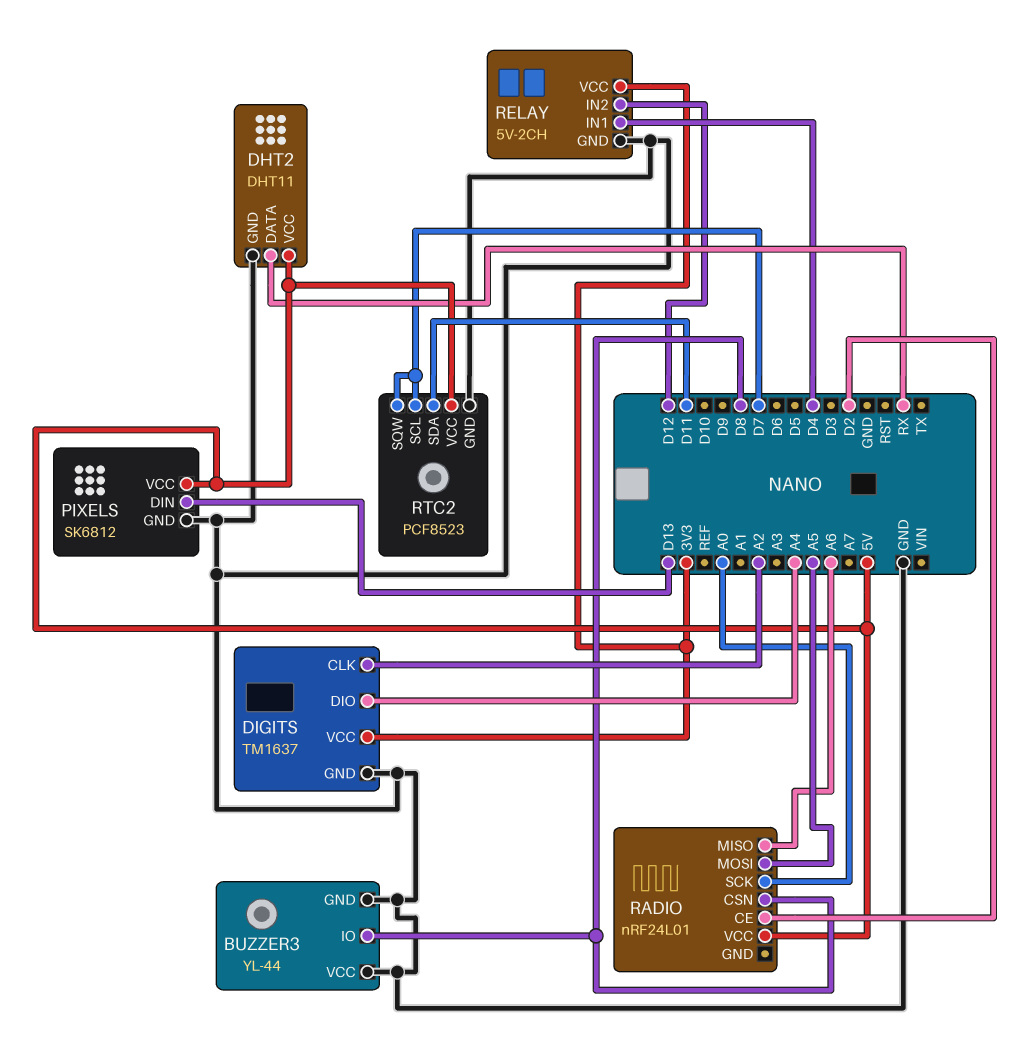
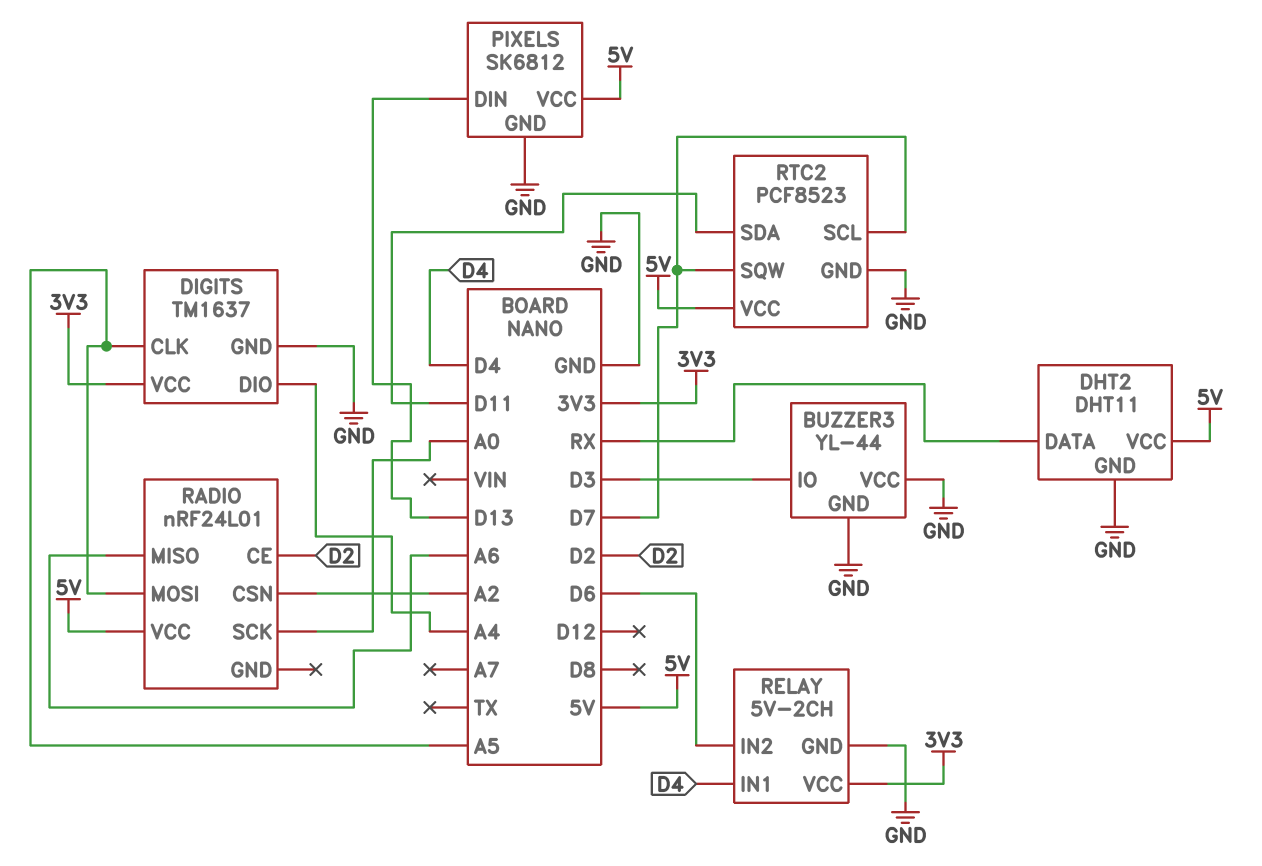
BUZZER3 pin IO: D8 -> D3
DIGITS pin CLK: A2 -> A5
RADIO pin CSN: D8 -> A2
RELAY pin IN2: D12 -> D6

